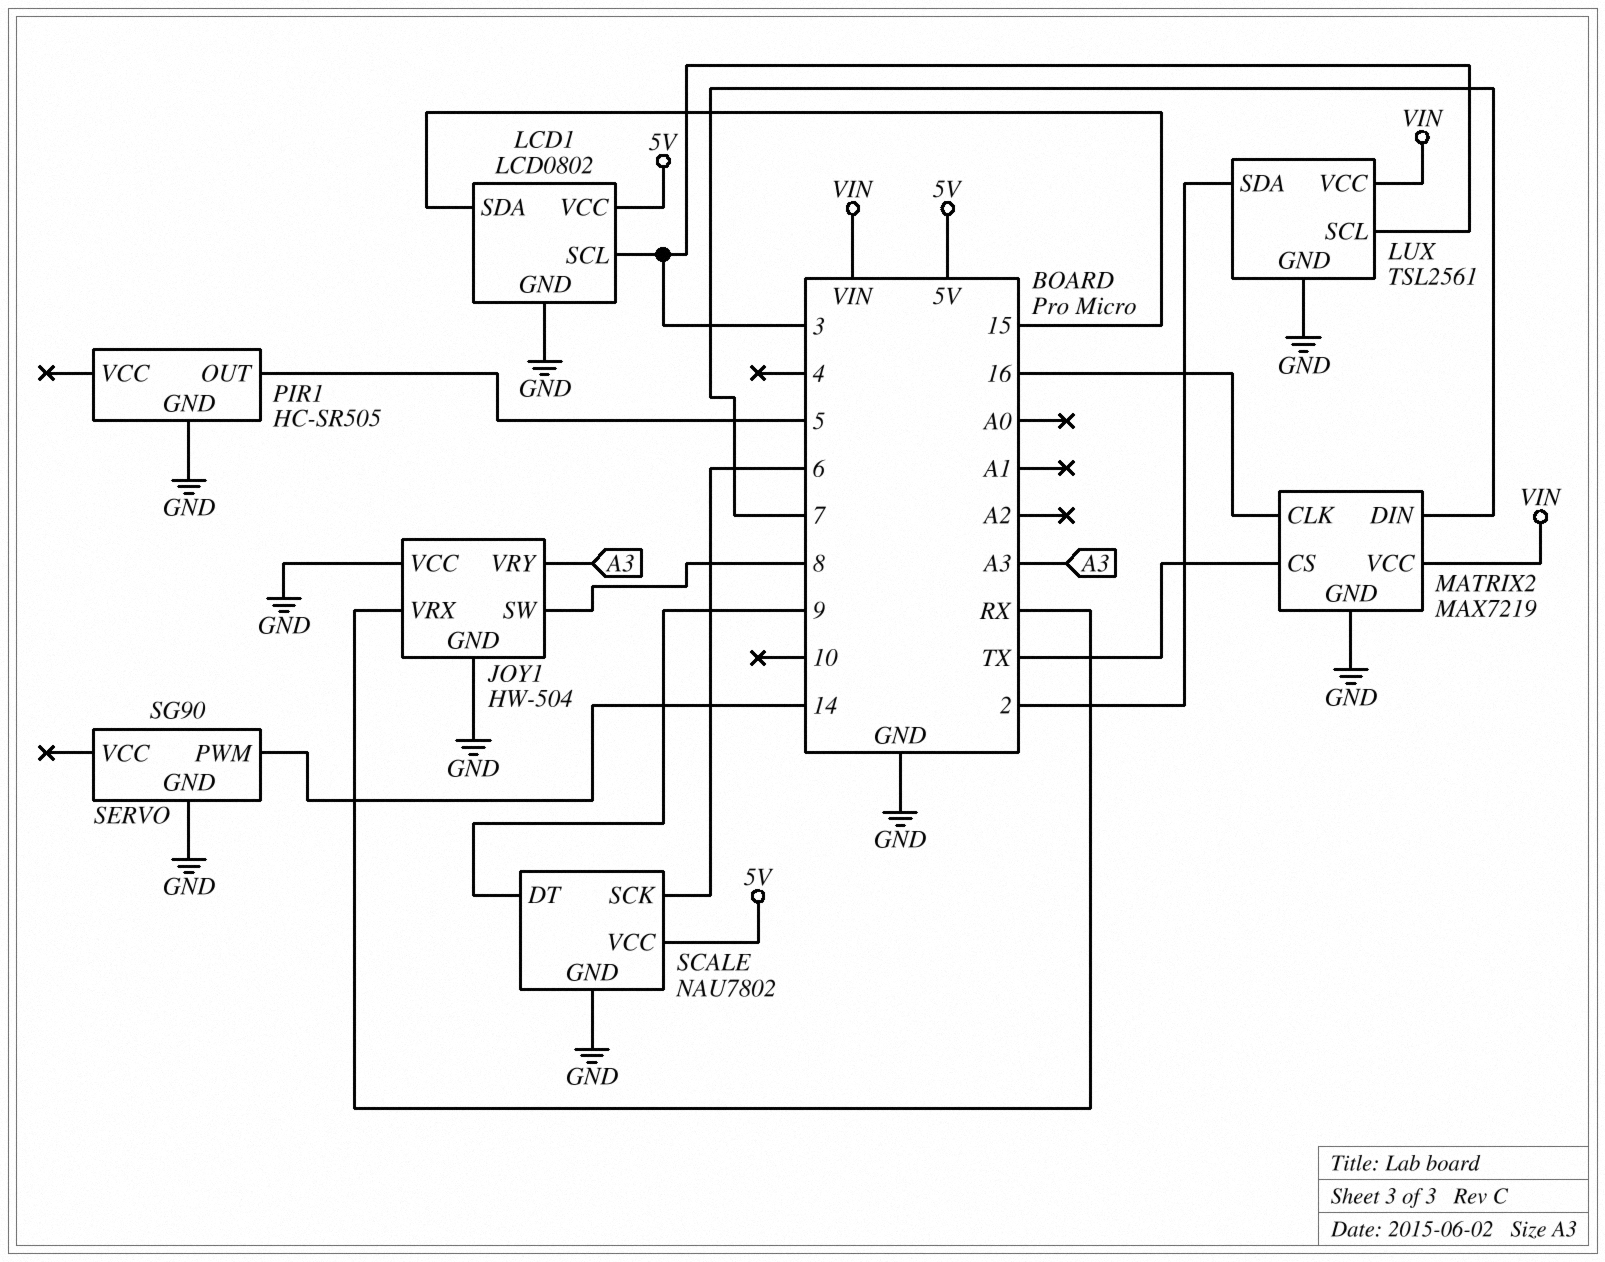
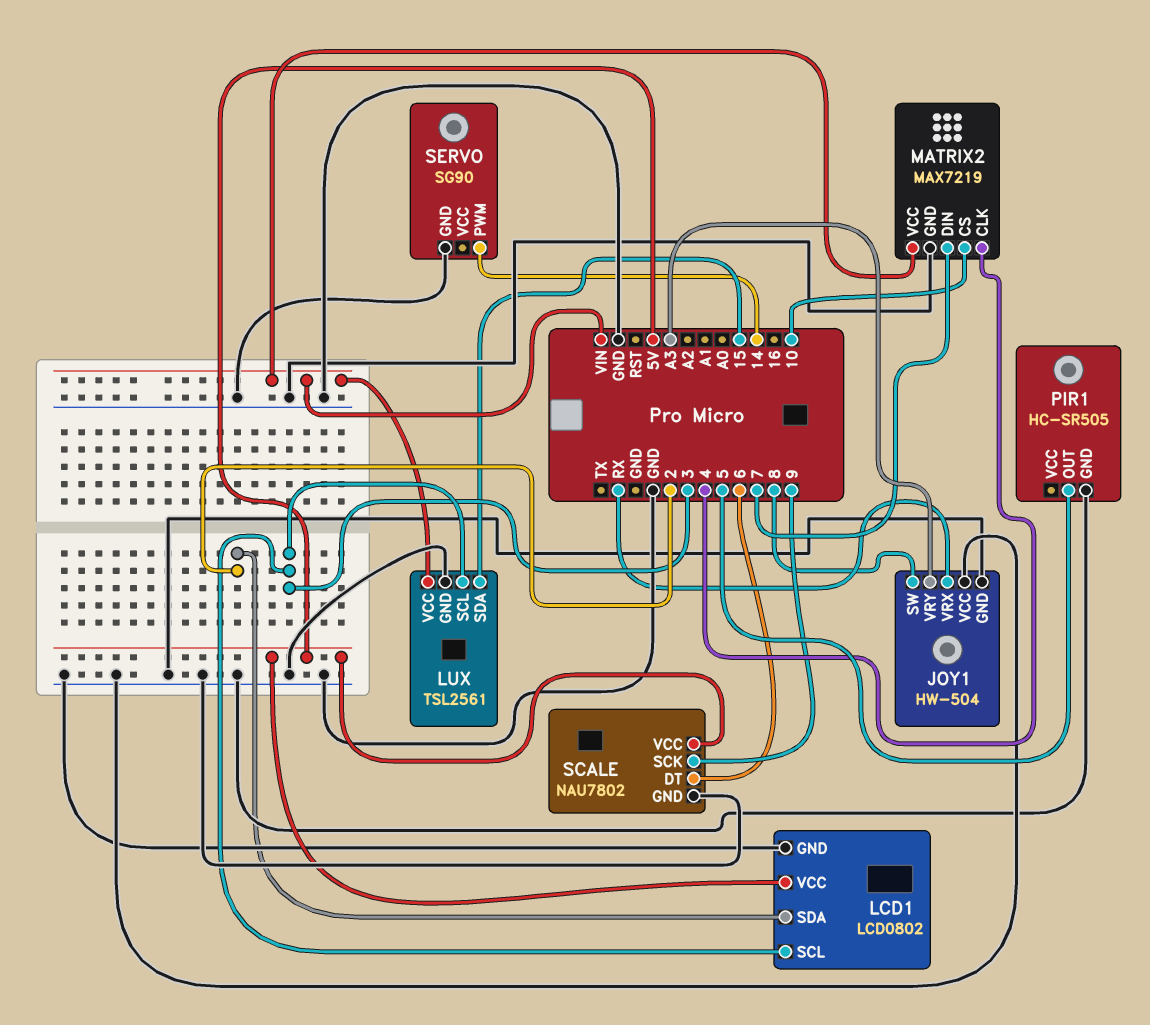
LCD1 pin SDA: 15 -> 2
LUX pin SDA: 2 -> 15
MATRIX2 pin CLK: 16 -> 4
MATRIX2 pin CS: TX -> 10
SCALE pin DT: 9 -> 6
SCALE pin SCK: 6 -> 9

